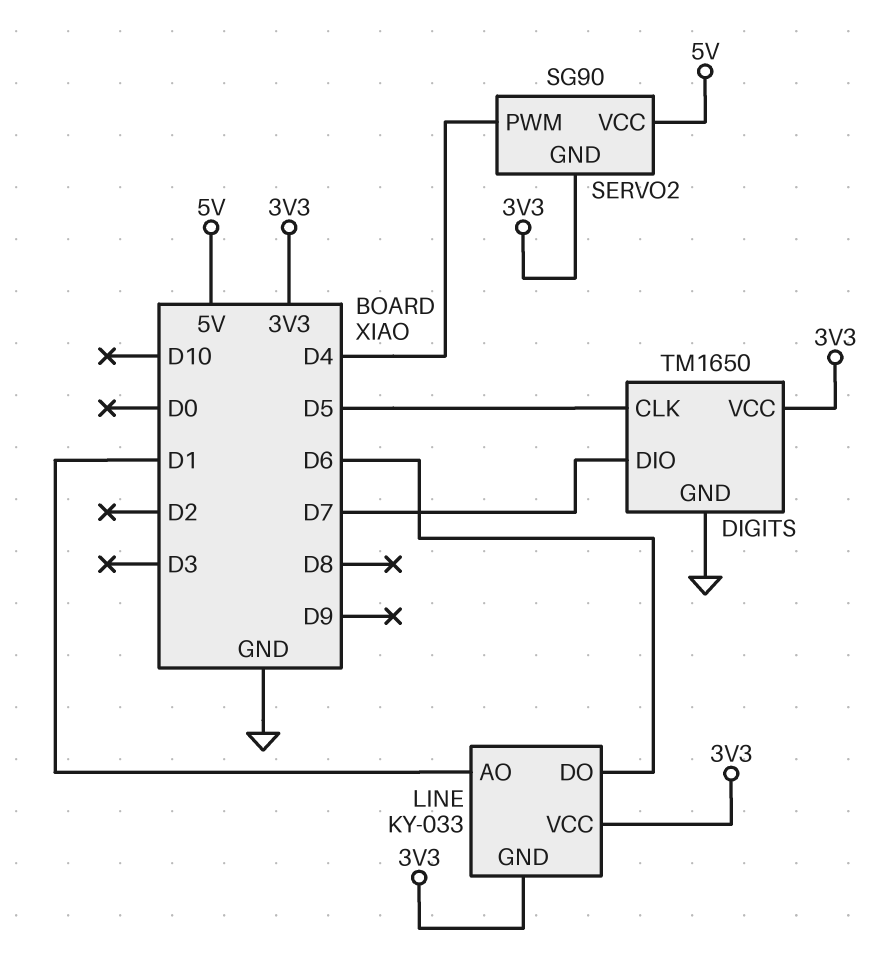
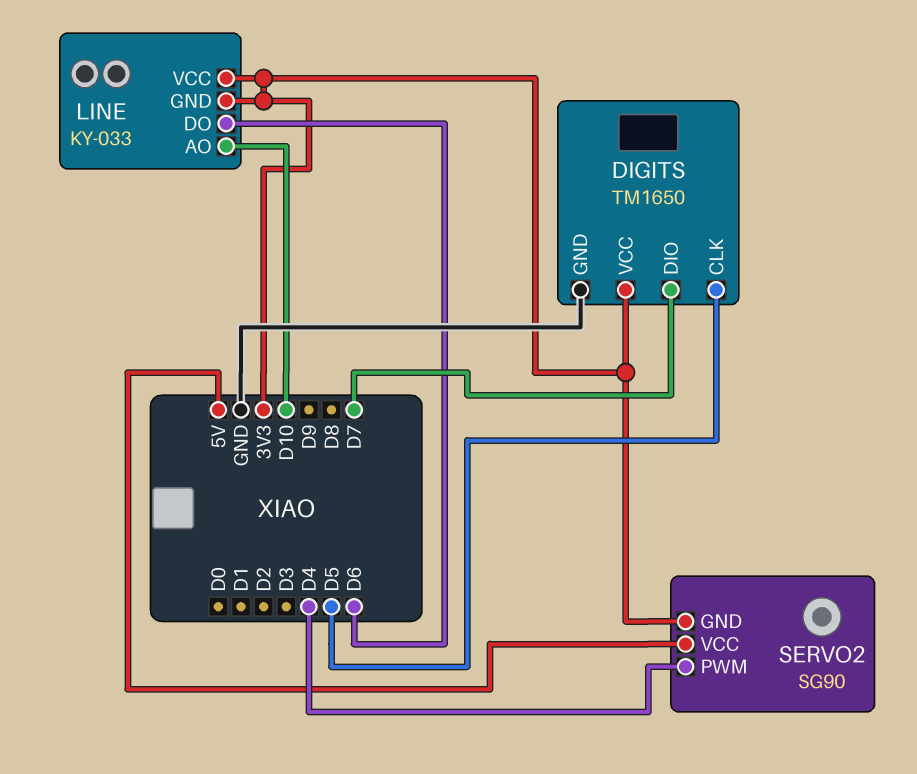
LINE pin AO: D1 -> D10

